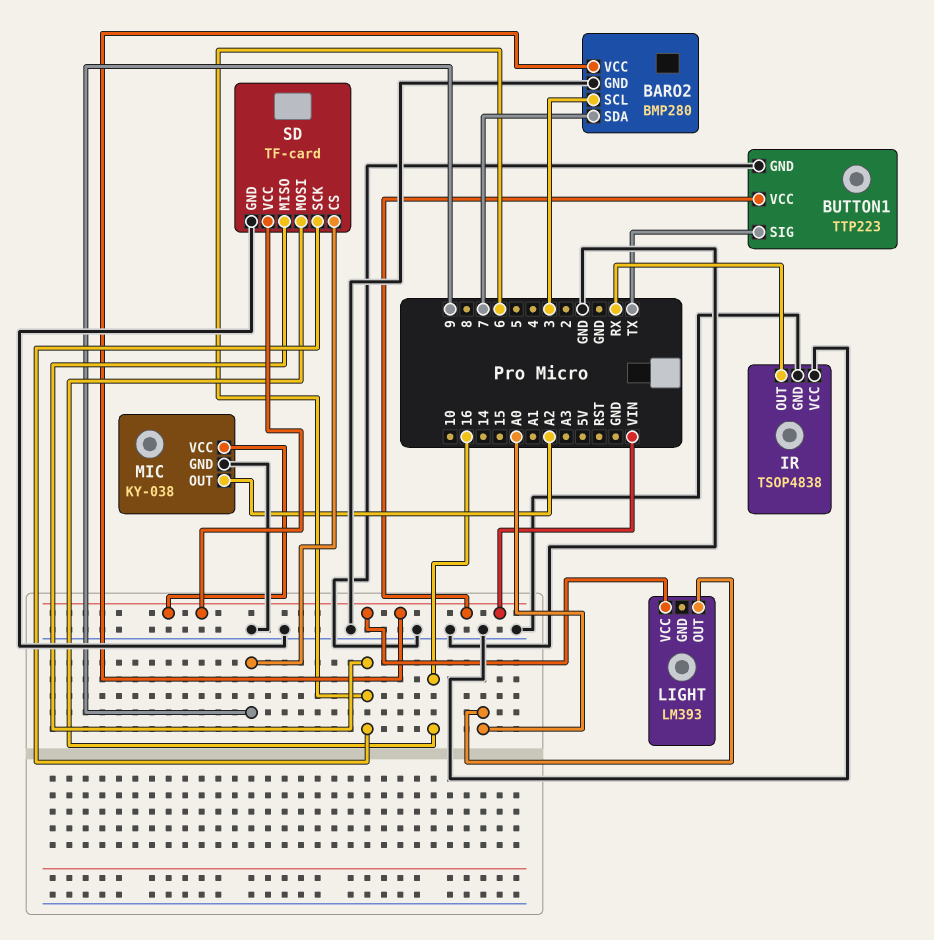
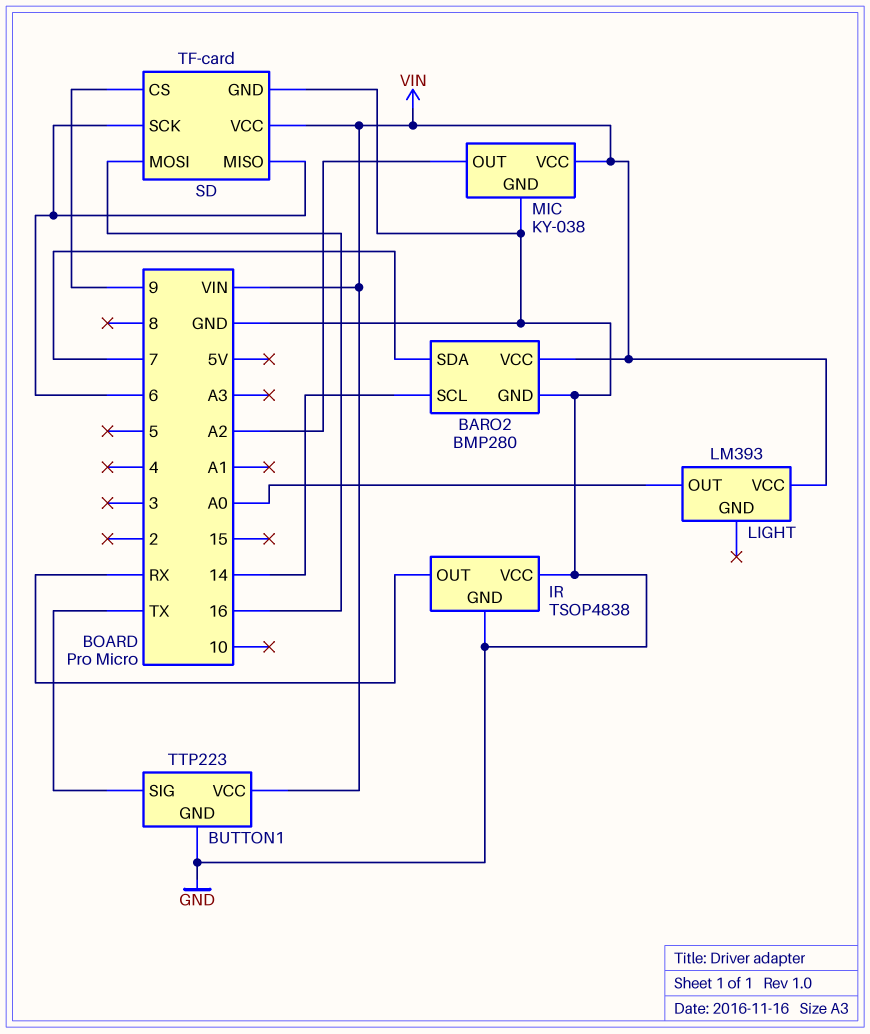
BARO2 pin SCL: 3 -> 14

